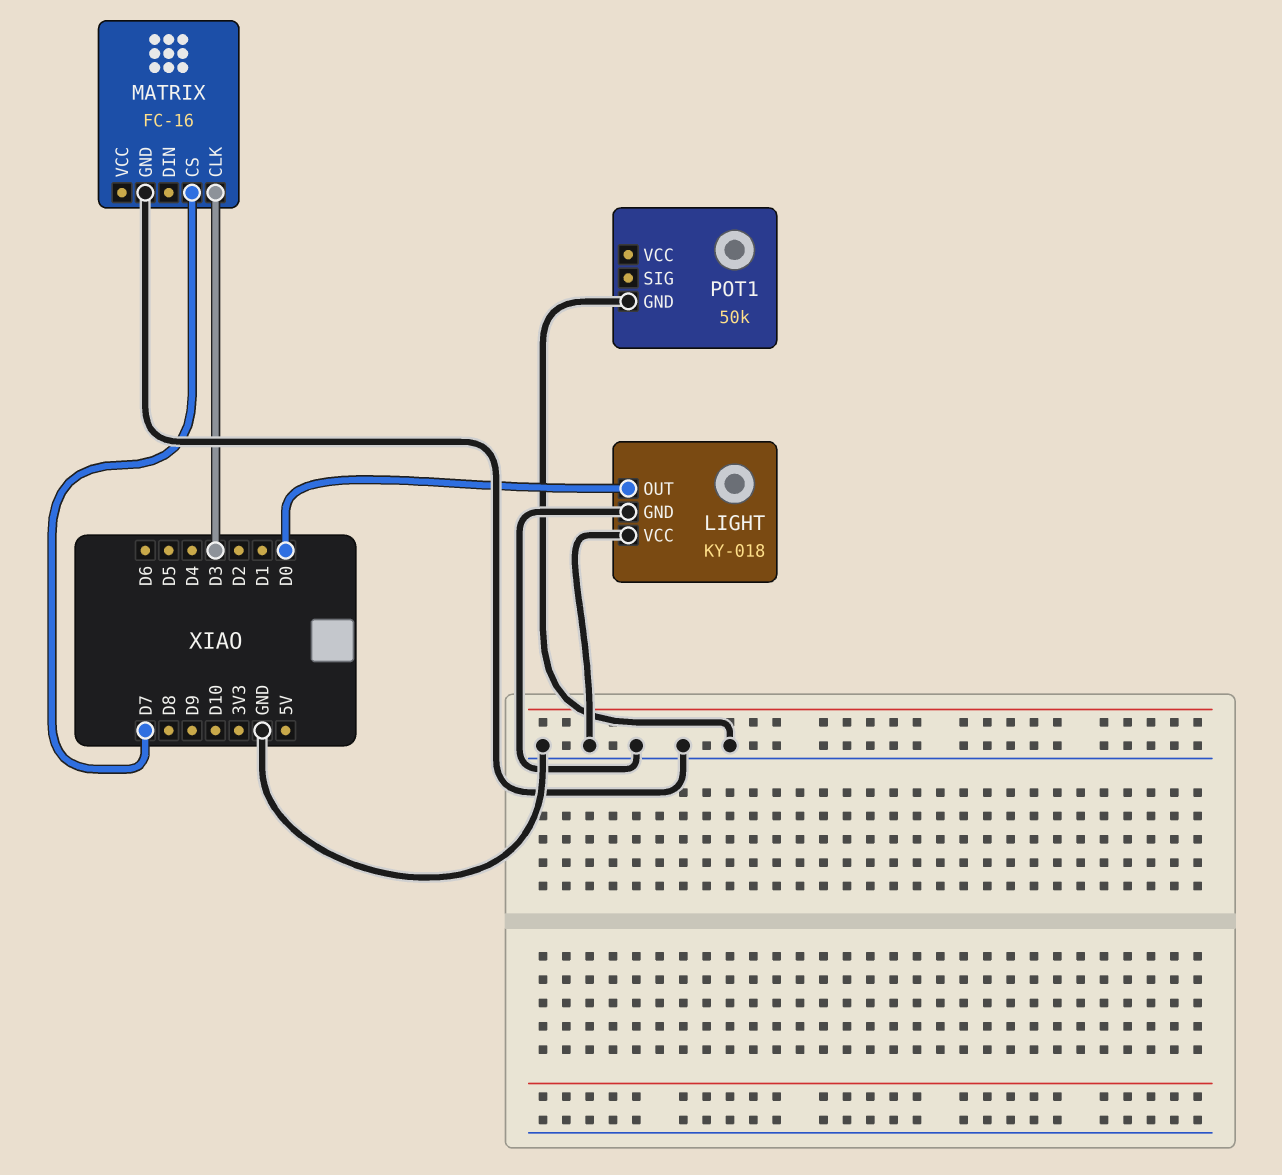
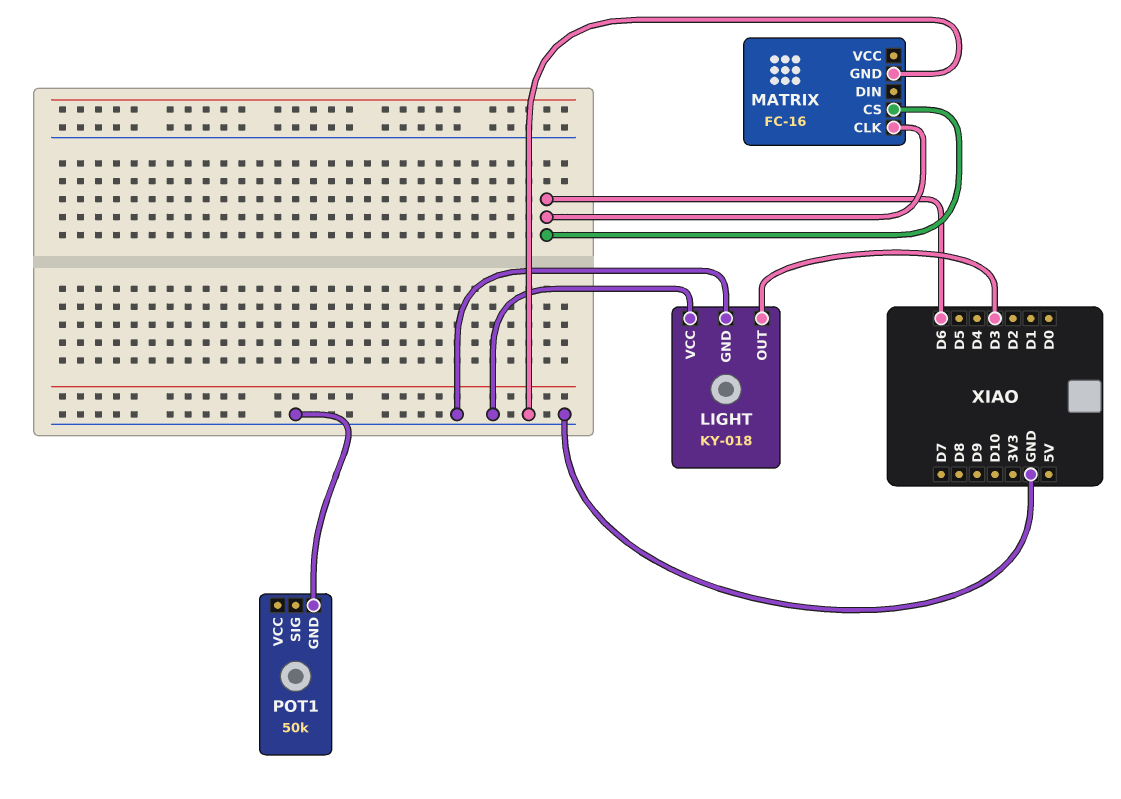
LIGHT pin OUT: D0 -> D3
MATRIX pin CLK: D3 -> D6
MATRIX pin CS: D7 -> D6

